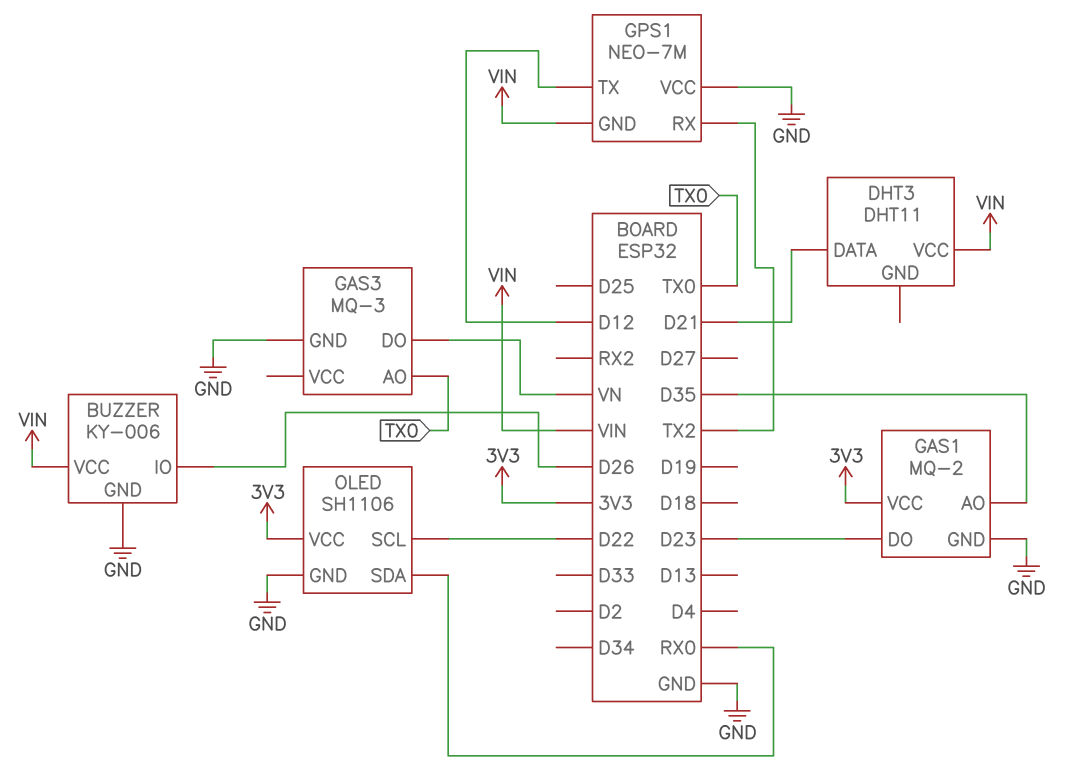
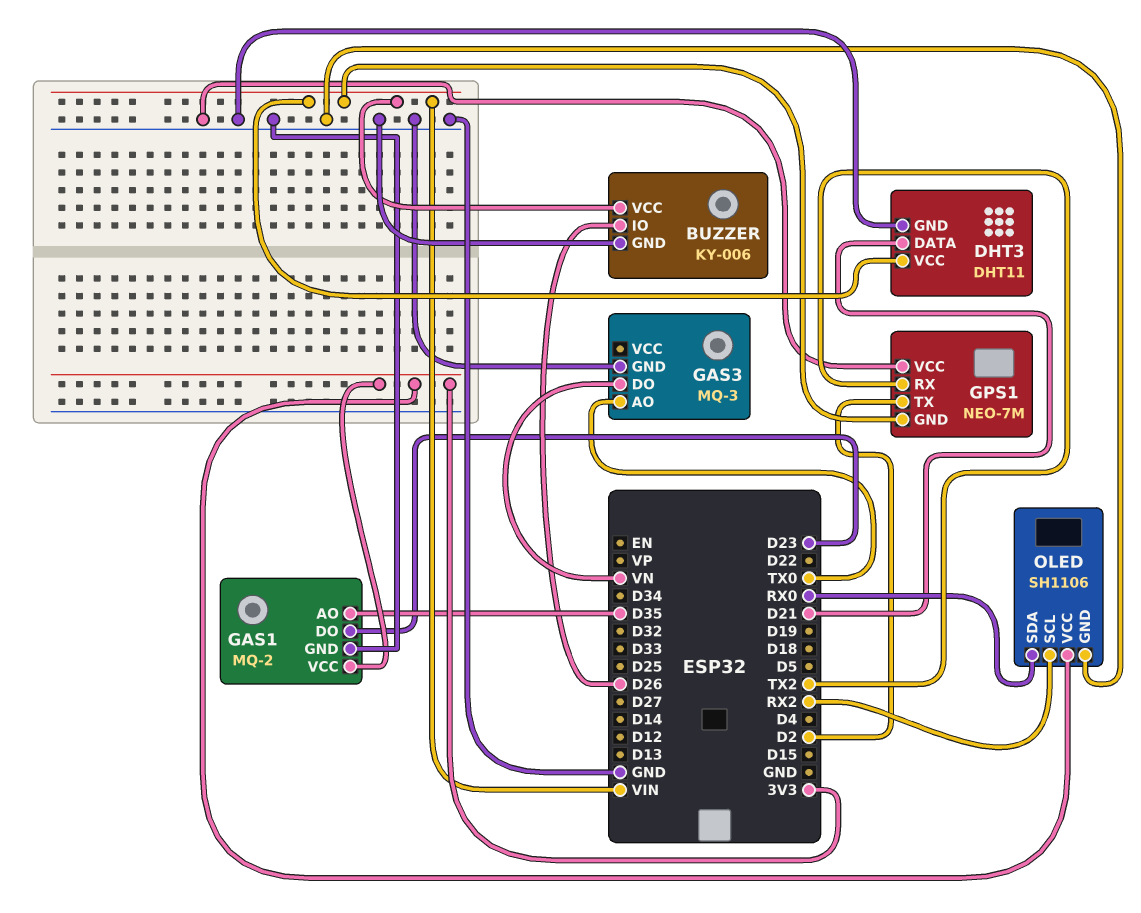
DHT3 pin GND: none -> GND
GPS1 pin TX: D12 -> D2
OLED pin SCL: D22 -> RX2

